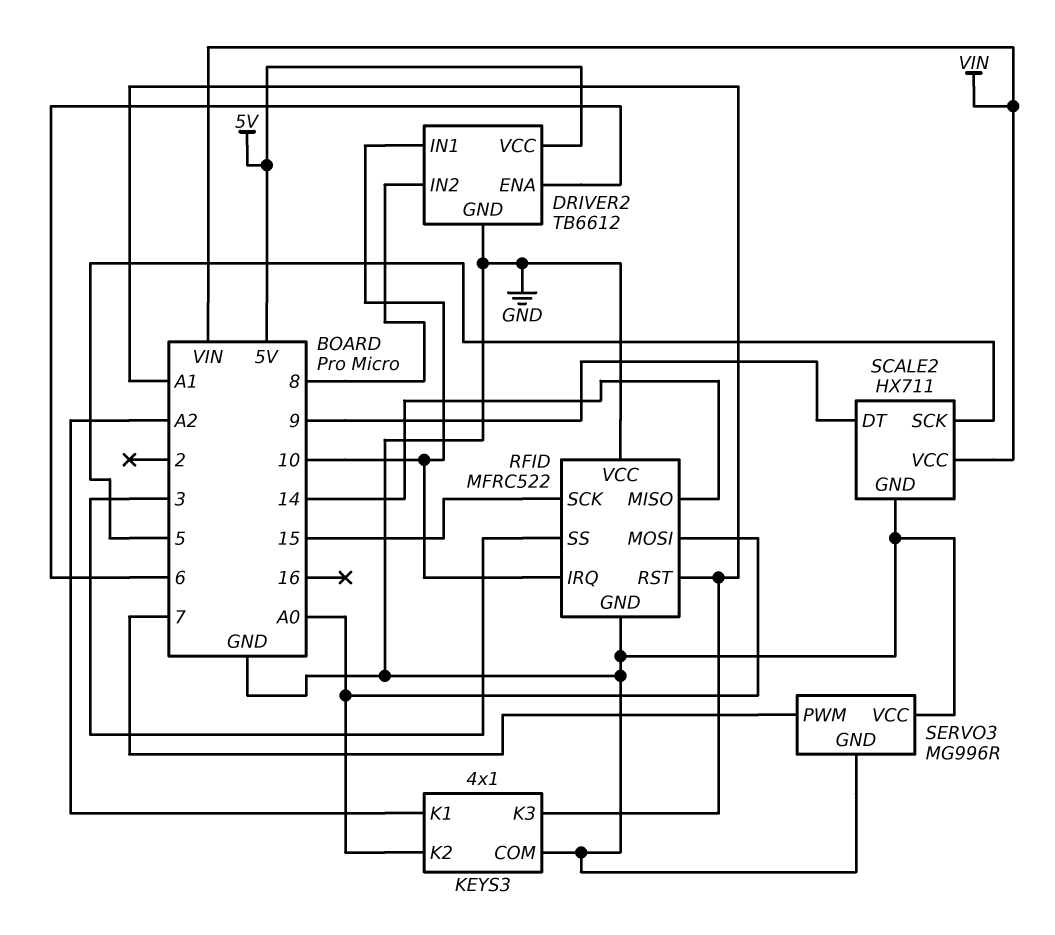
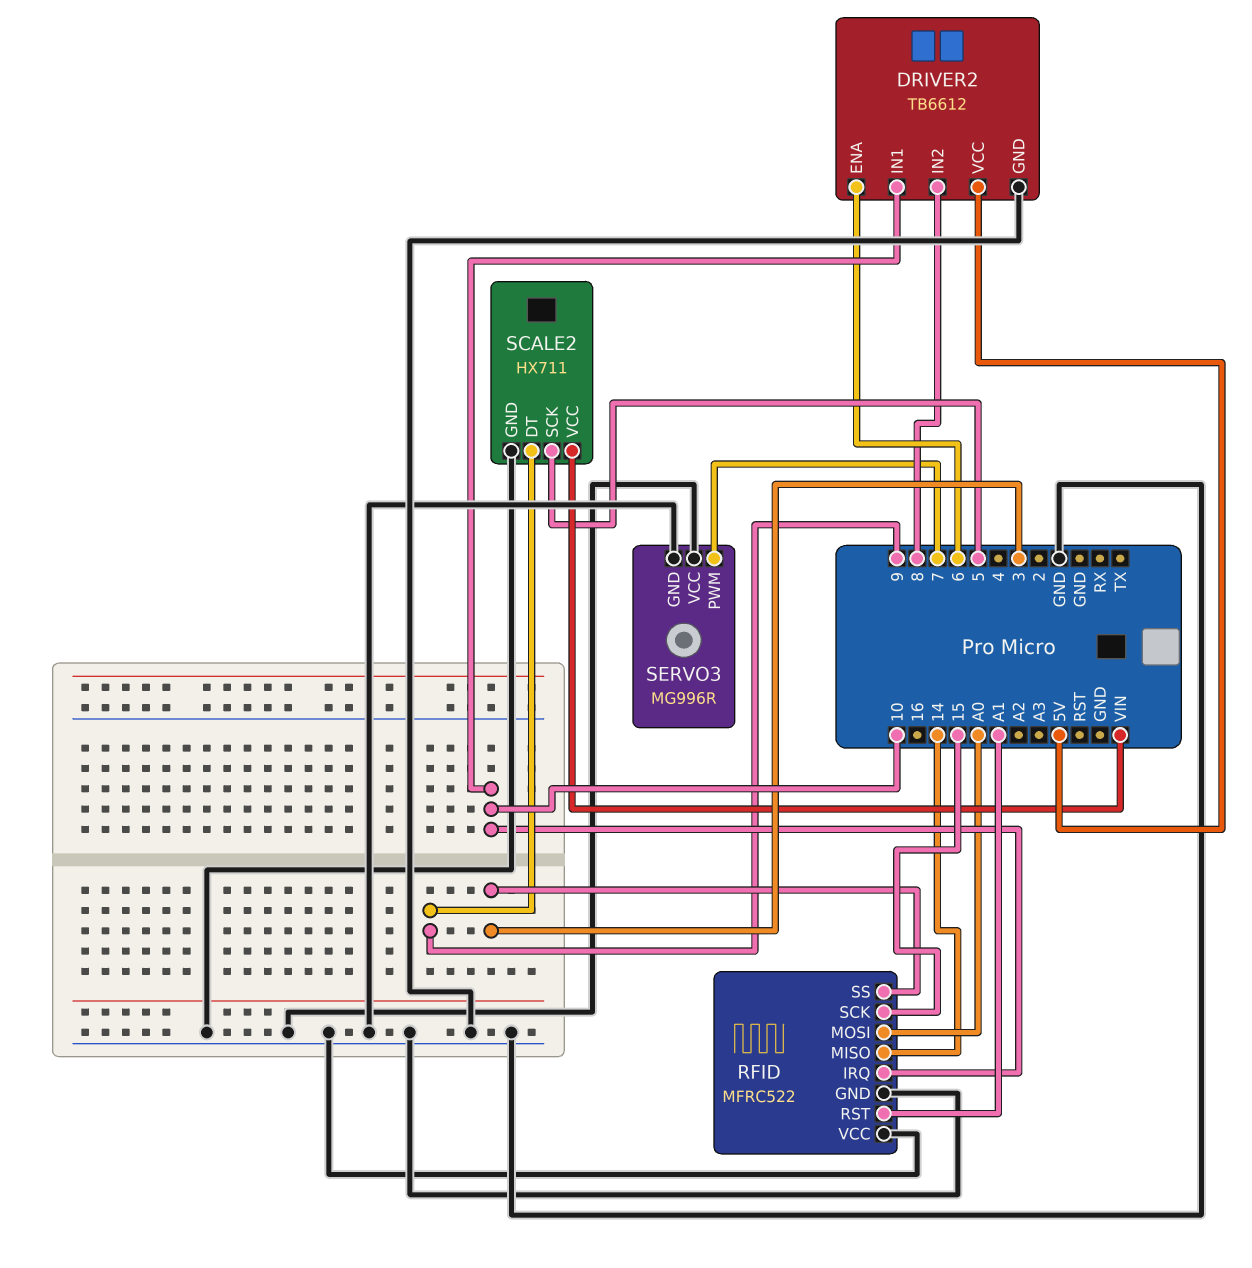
KEYS3: 4x1 -> none
KEYS3 pin COM: GND -> none
KEYS3 pin K1: A2 -> none
KEYS3 pin K2: A0 -> none
KEYS3 pin K3: A1 -> none

